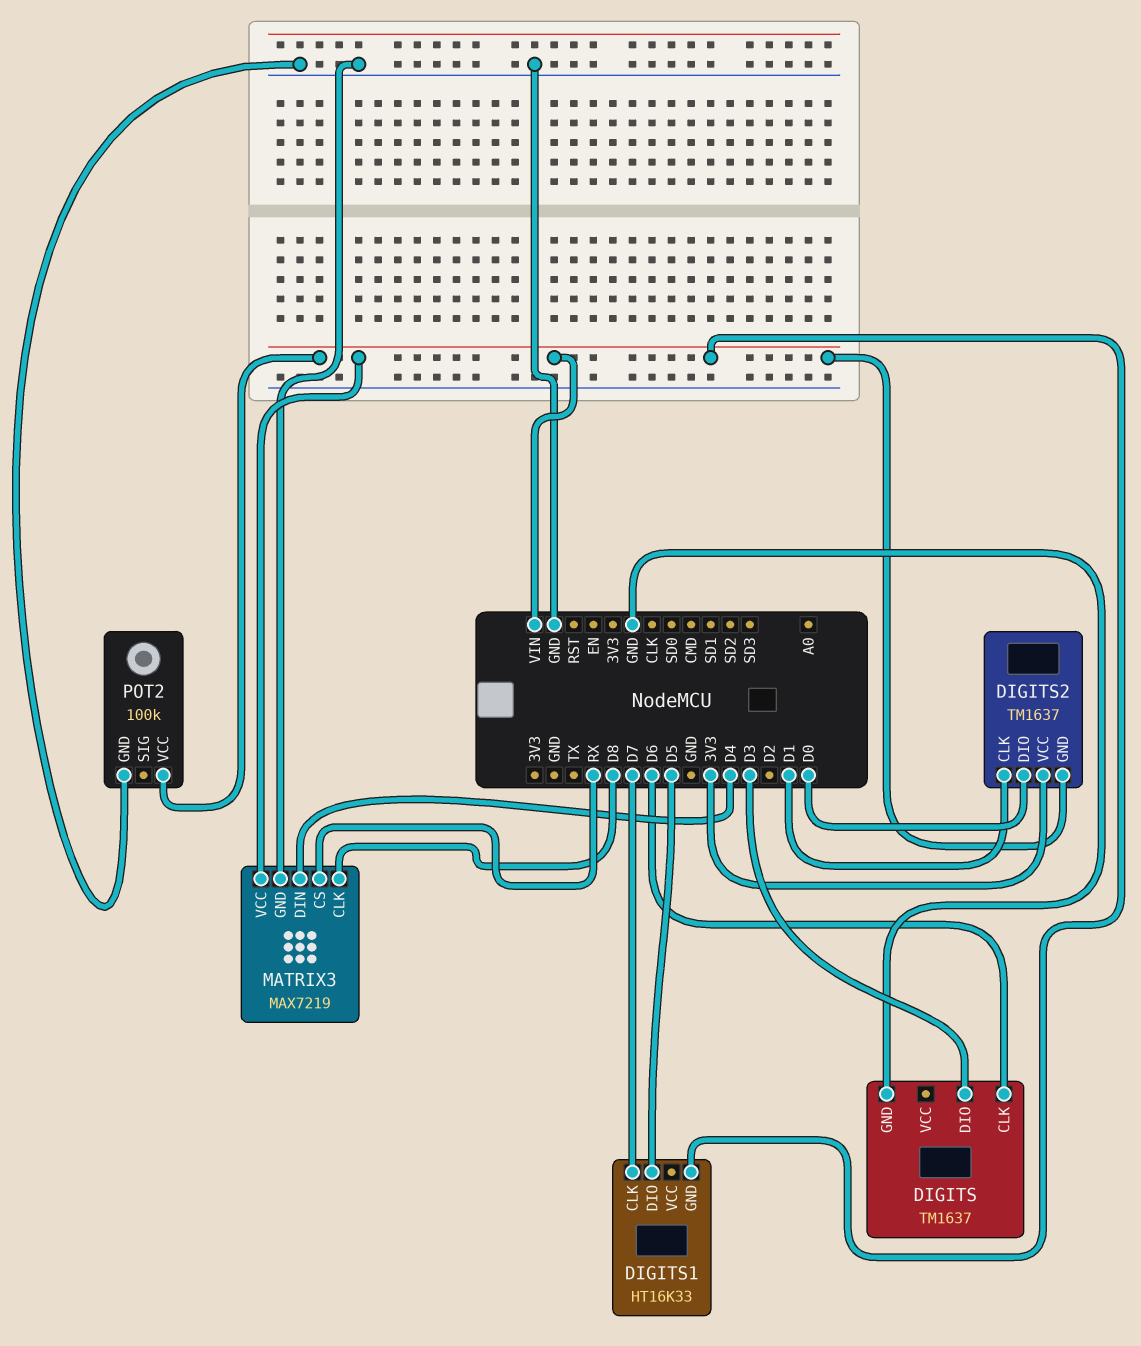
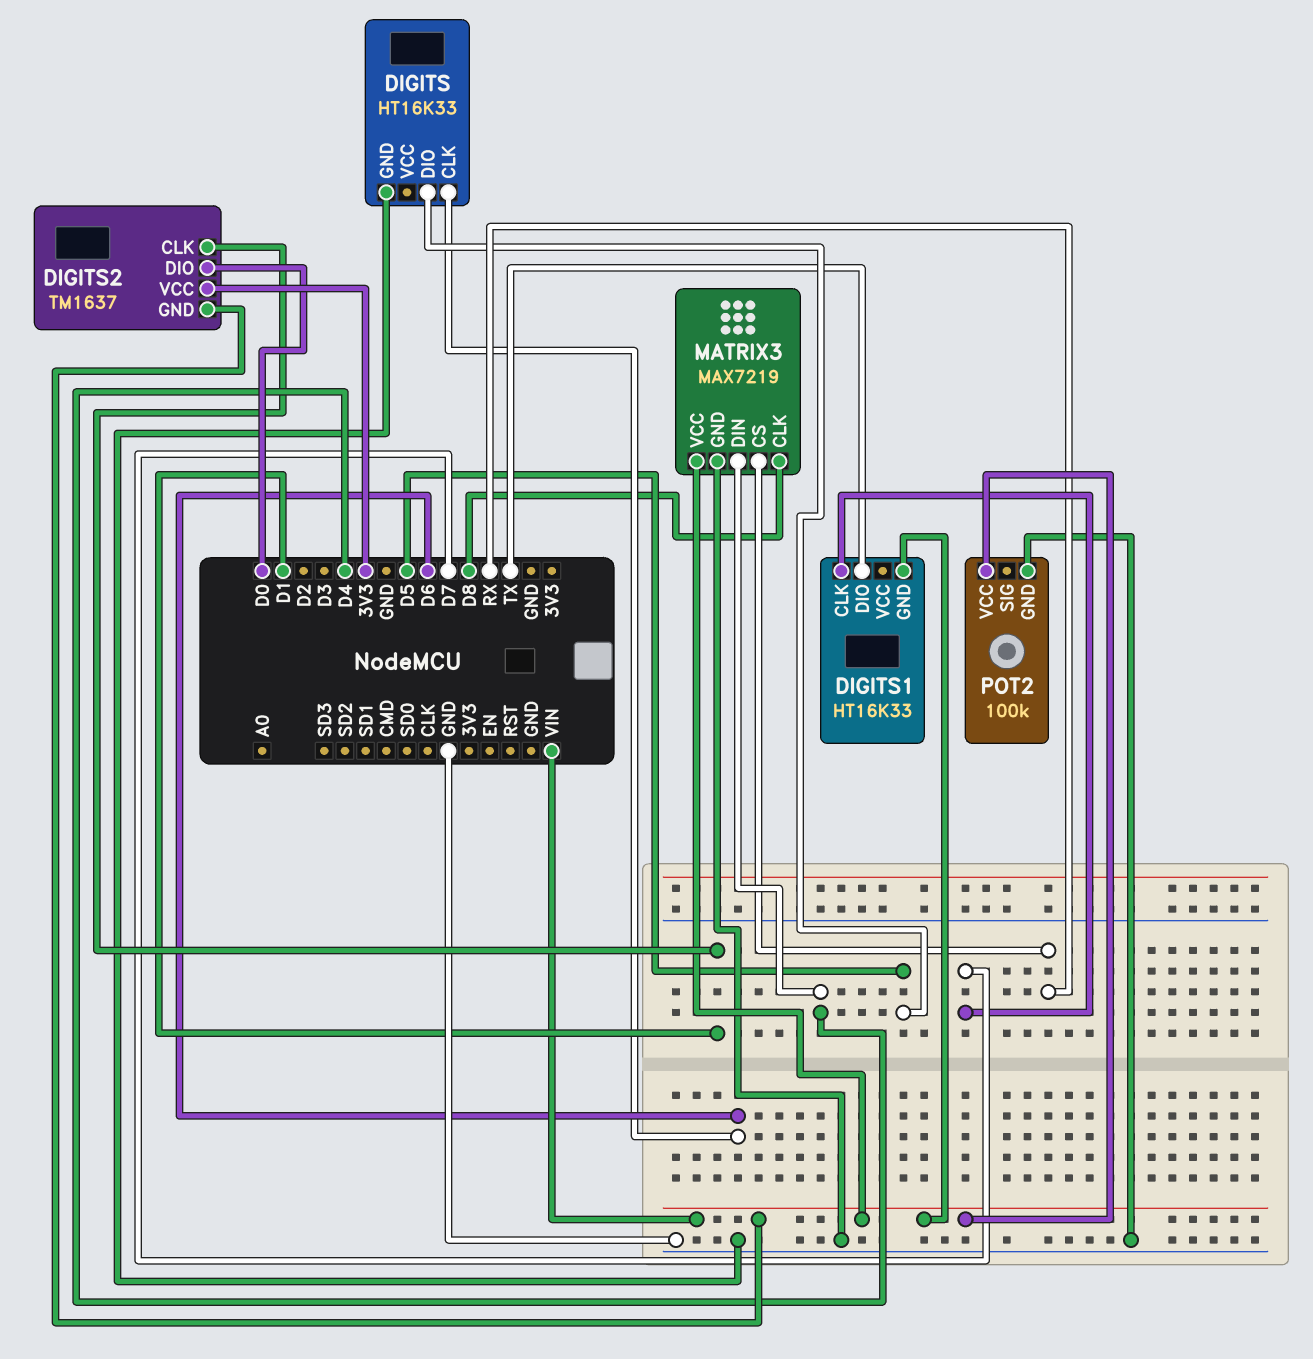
DIGITS: TM1637 -> HT16K33
DIGITS pin DIO: D3 -> D5
DIGITS1 pin DIO: D5 -> TX

